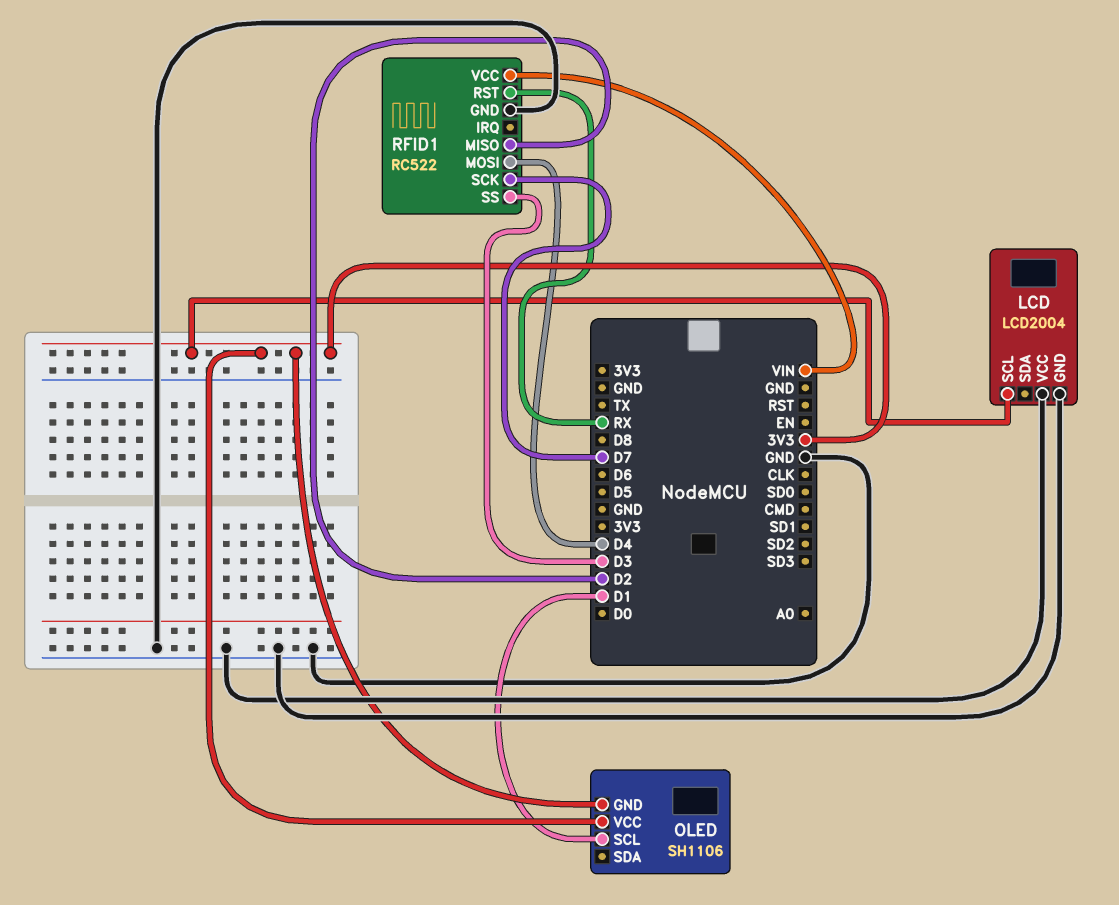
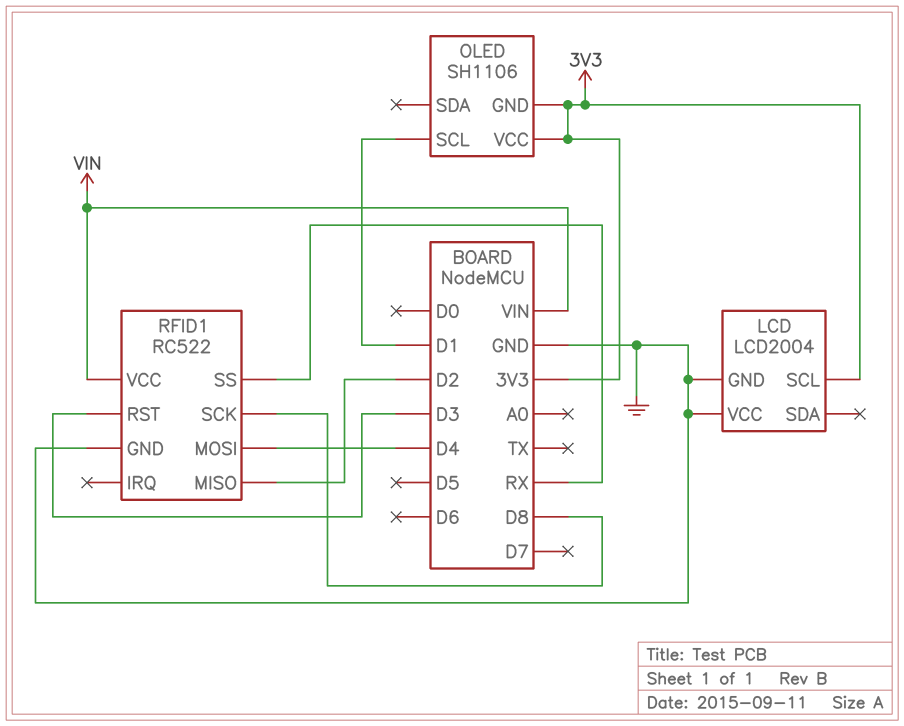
RFID1 pin RST: RX -> D3
RFID1 pin SCK: D7 -> D8
RFID1 pin SS: D3 -> RX

